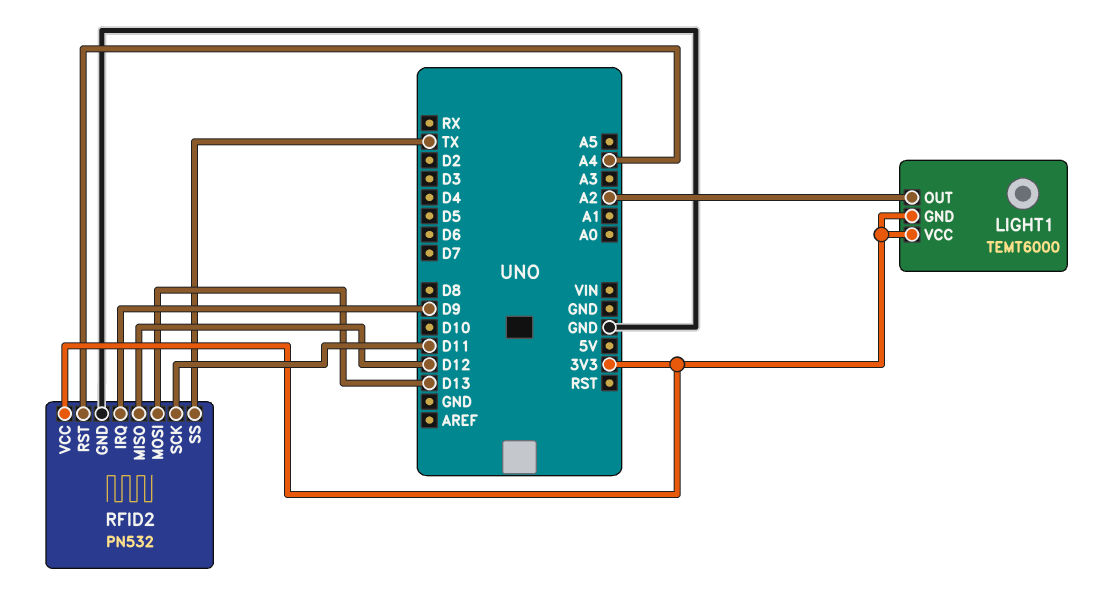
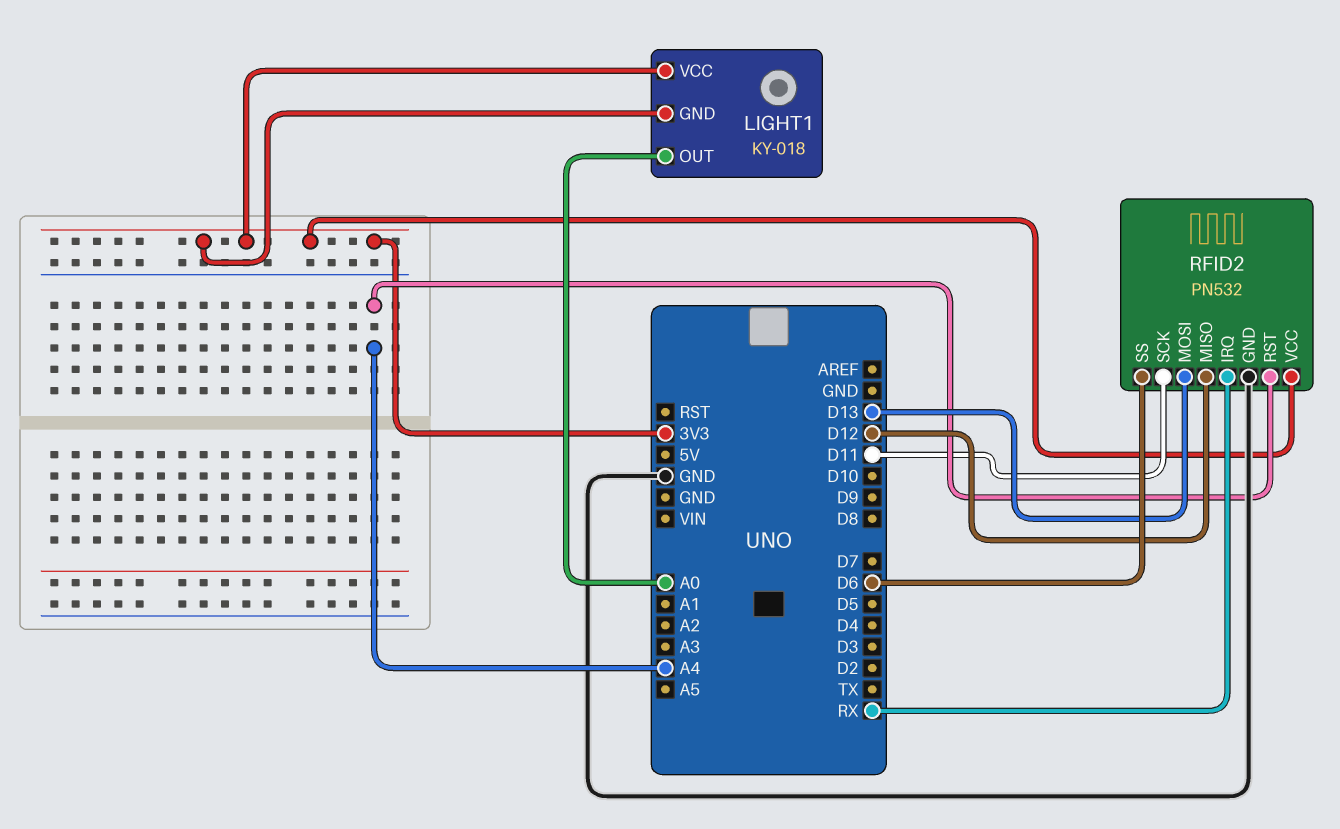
LIGHT1: TEMT6000 -> KY-018
LIGHT1 pin OUT: A2 -> A0
RFID2 pin IRQ: D9 -> RX
RFID2 pin SS: TX -> D6

